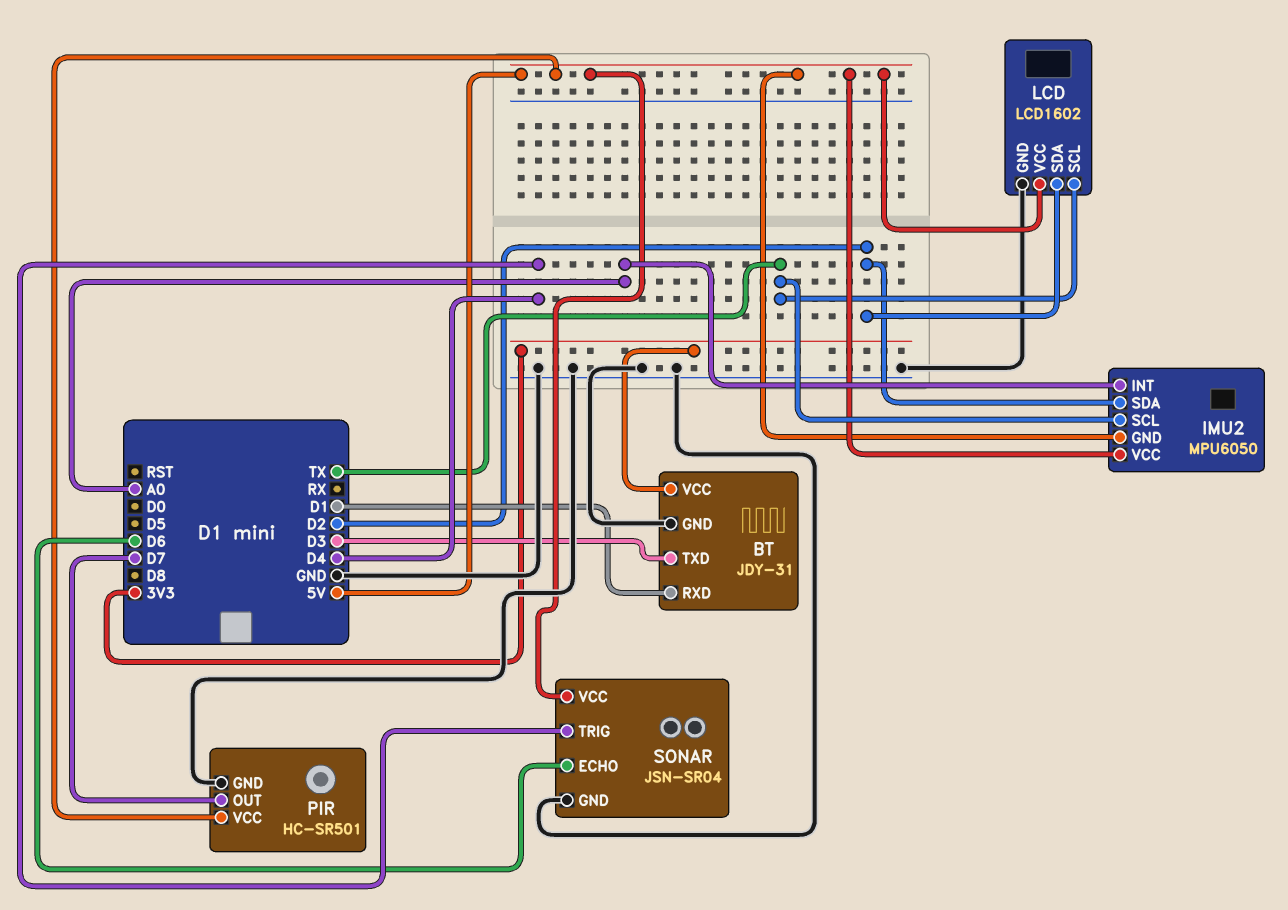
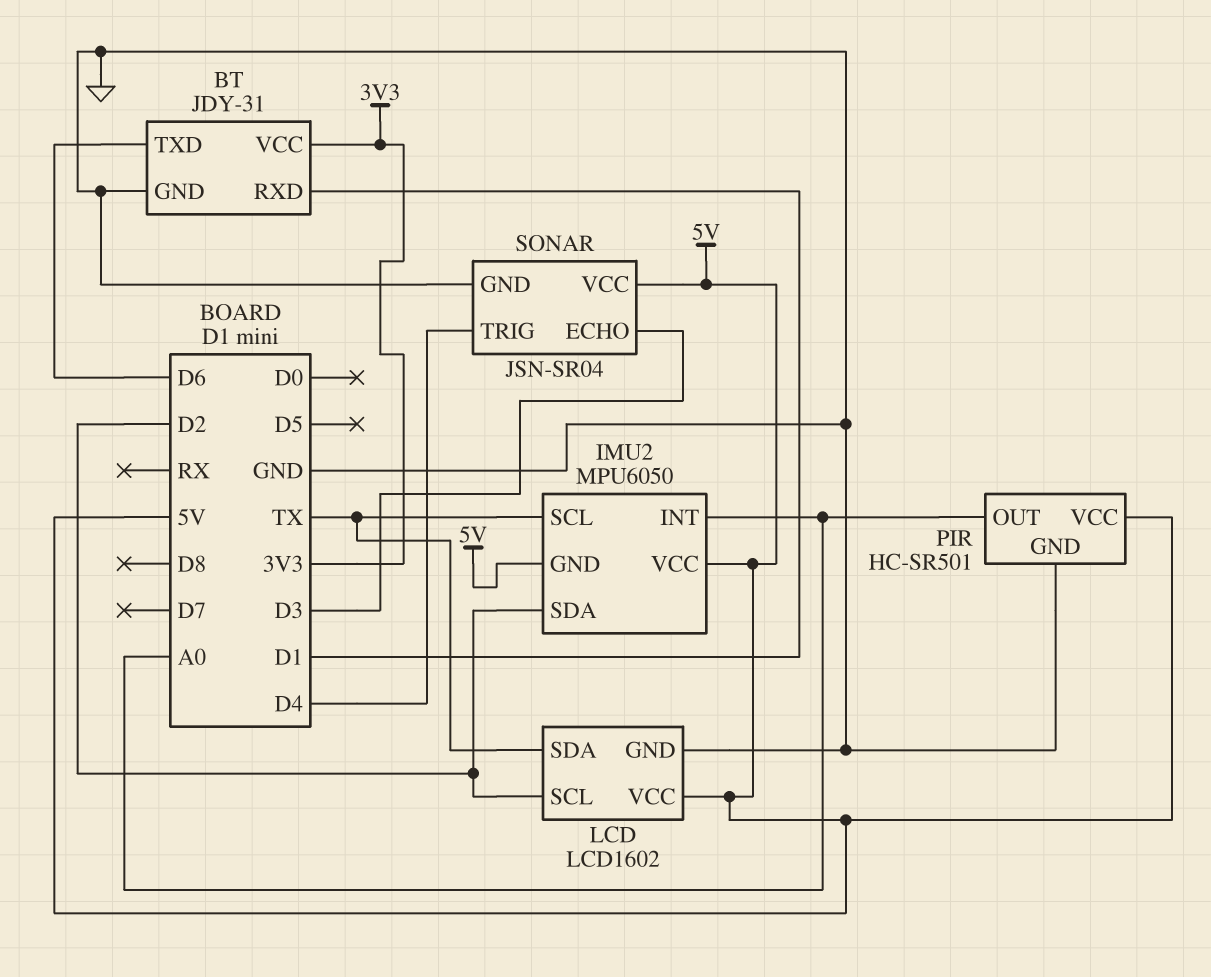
BT pin TXD: D3 -> D6
LCD pin SCL: TX -> D2
LCD pin SDA: D2 -> TX
PIR pin OUT: D7 -> A0
SONAR pin ECHO: D6 -> D3

